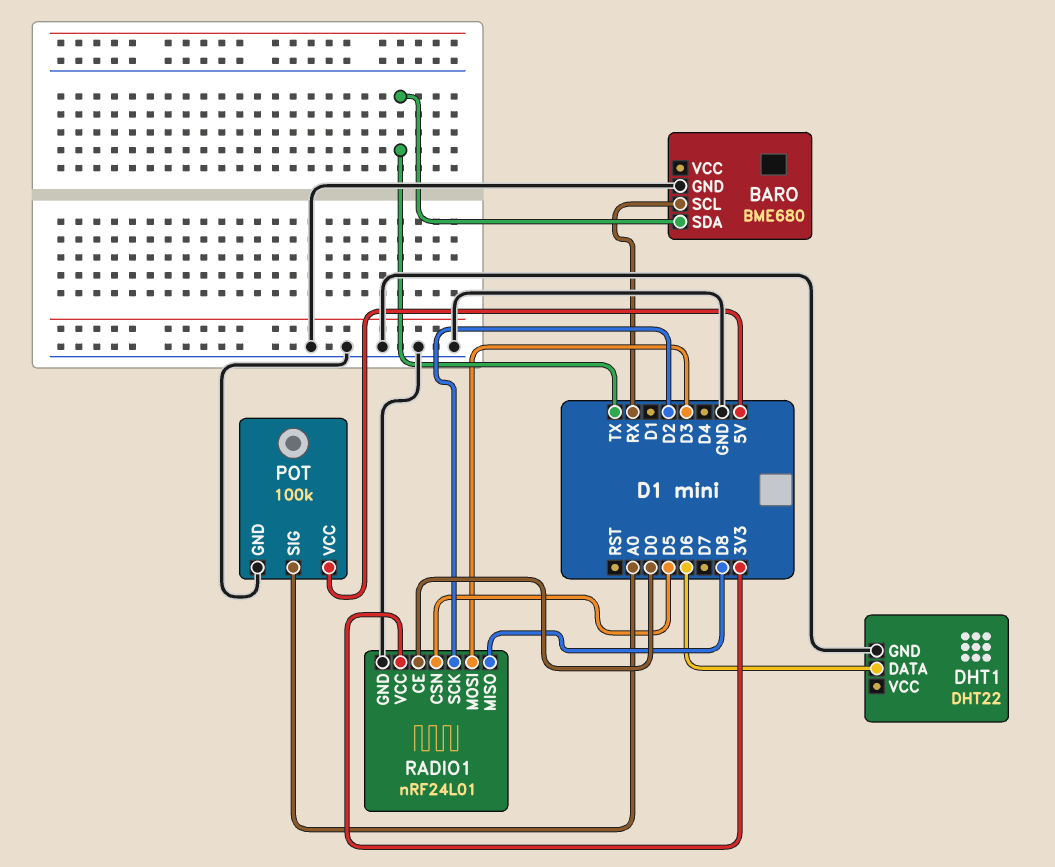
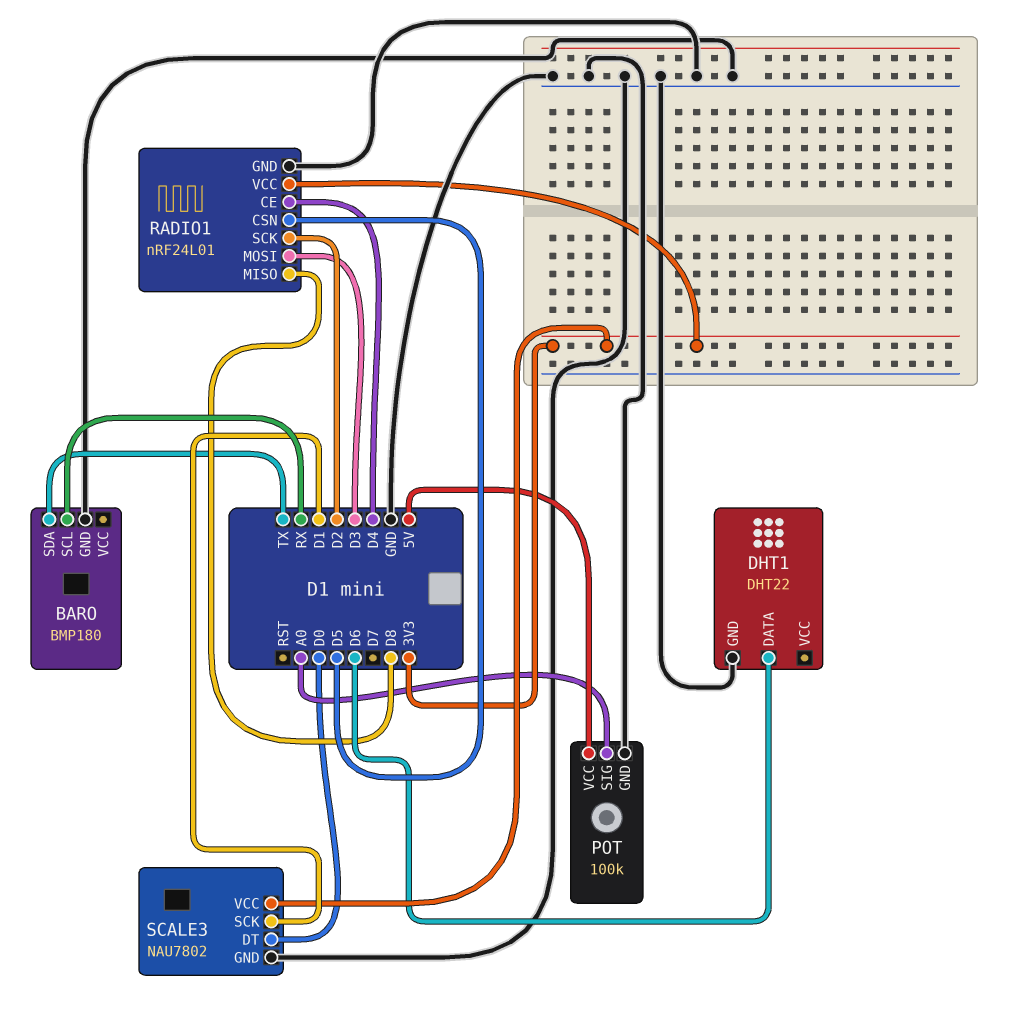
BARO: BME680 -> BMP180
RADIO1 pin CE: D0 -> D4
SCALE3: none -> NAU7802
SCALE3 pin DT: none -> D0
SCALE3 pin GND: none -> GND
SCALE3 pin SCK: none -> D1
SCALE3 pin VCC: none -> 3V3

